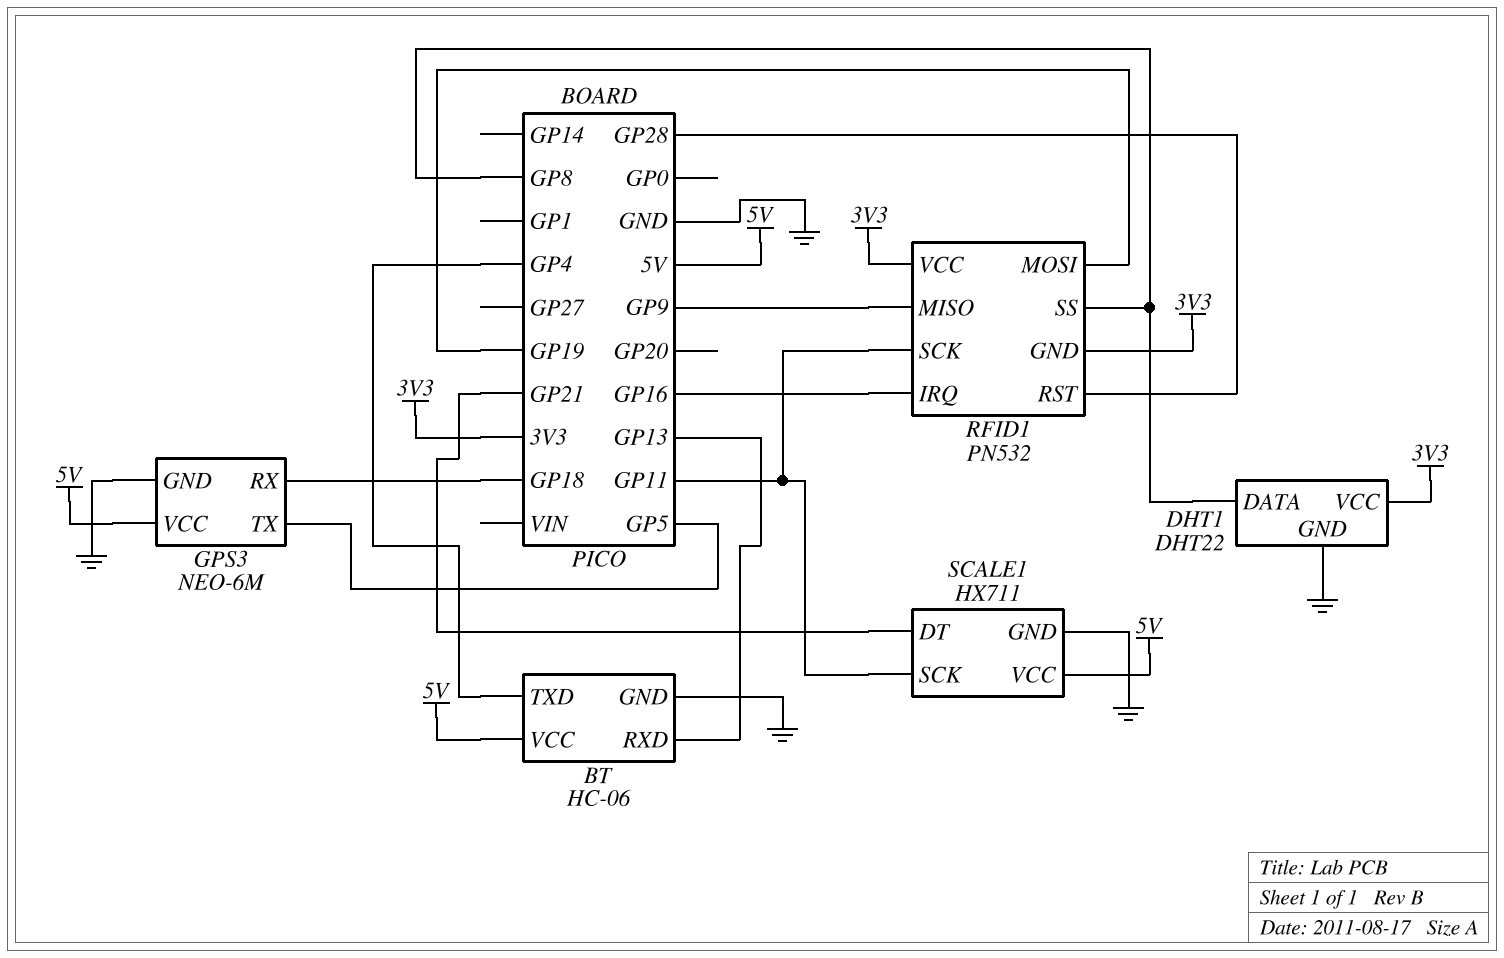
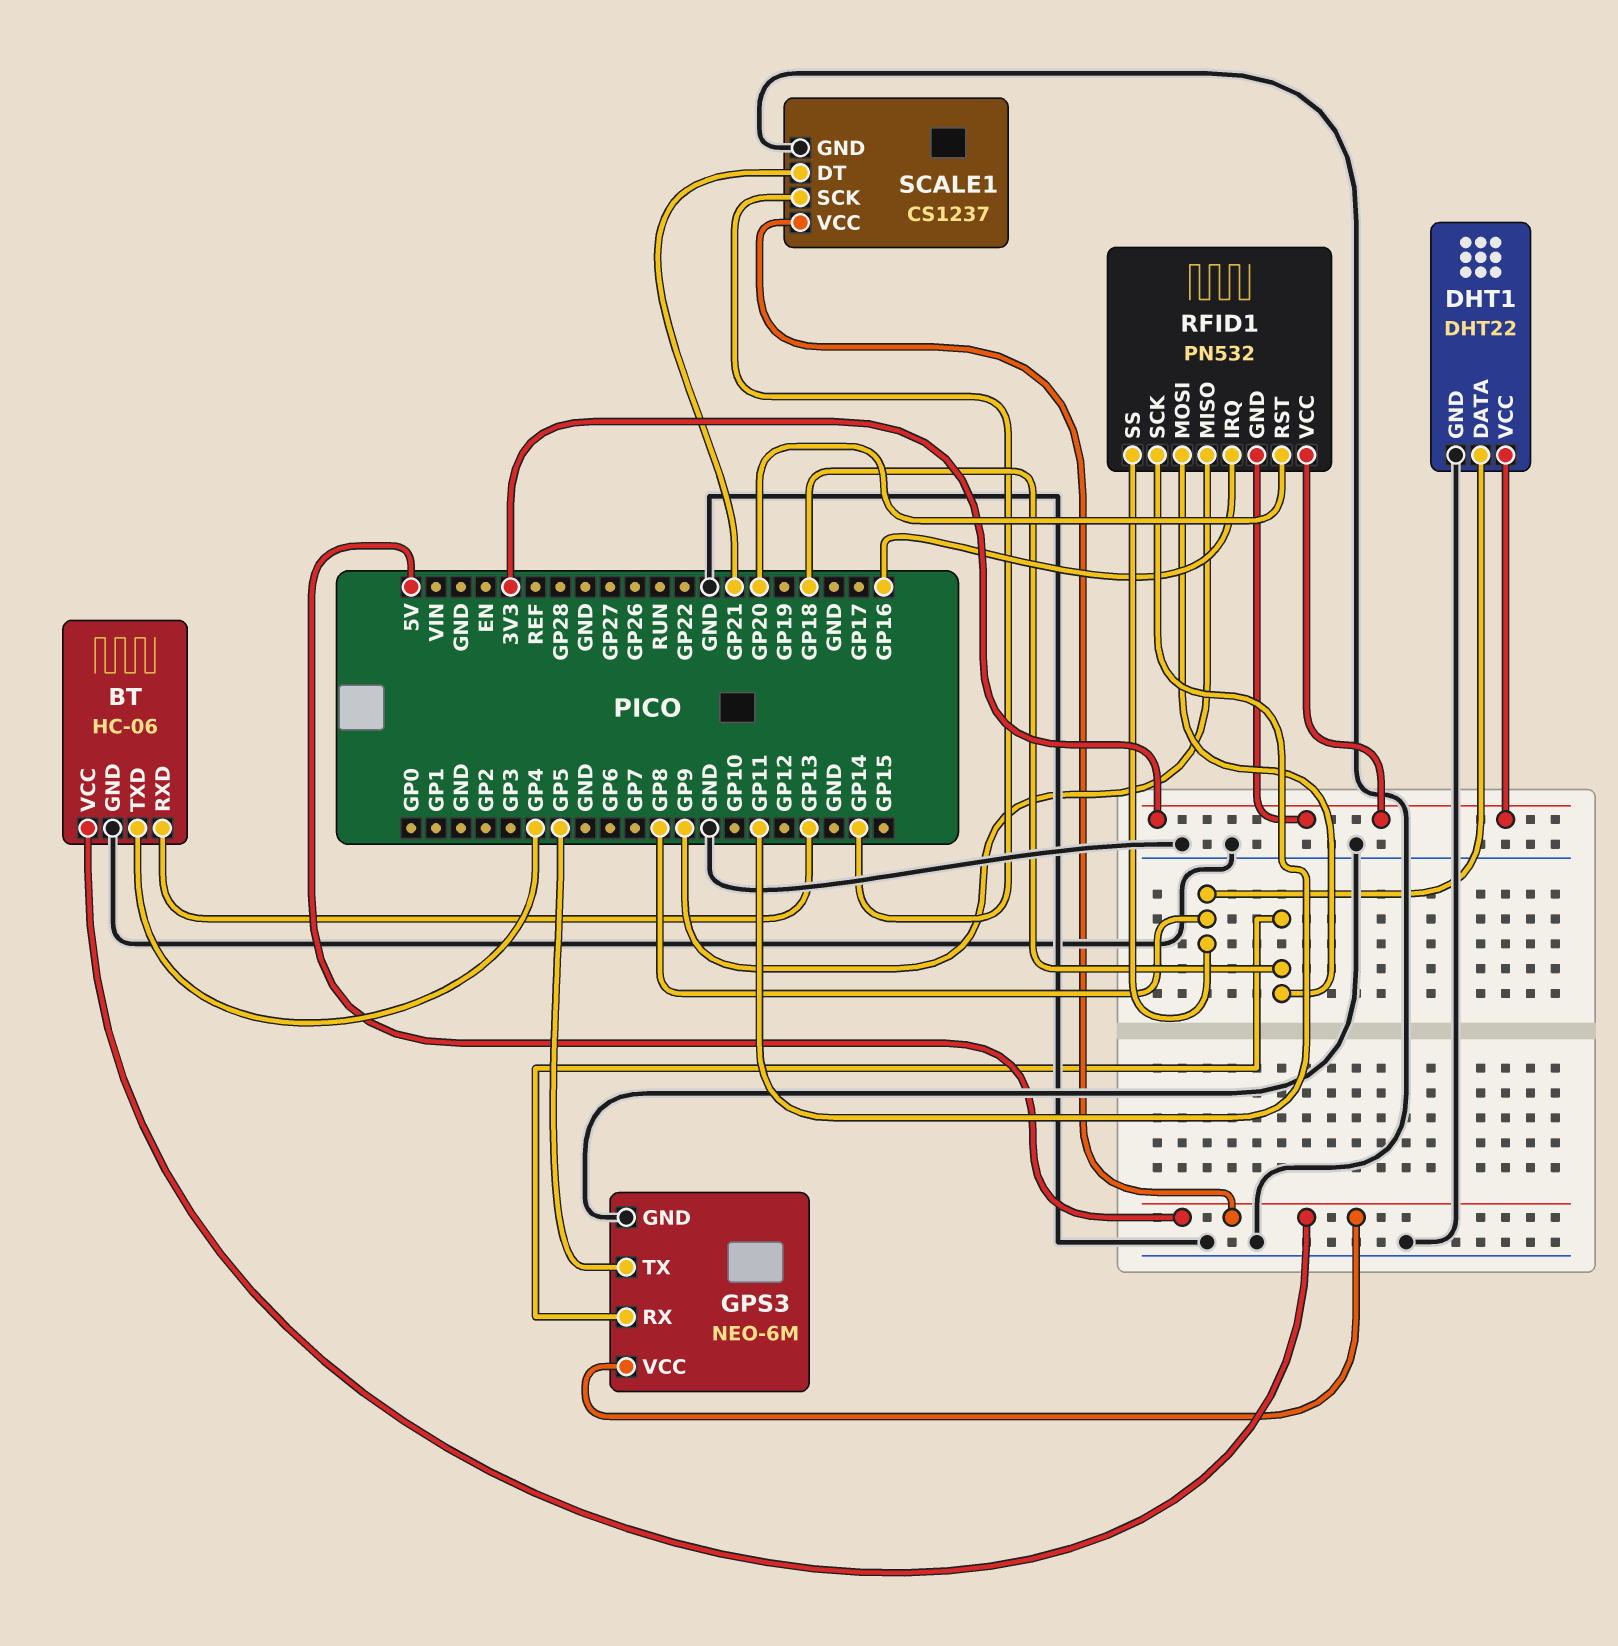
RFID1 pin MOSI: GP19 -> GP18
RFID1 pin RST: GP28 -> GP20
SCALE1: HX711 -> CS1237
SCALE1 pin SCK: GP11 -> GP14

